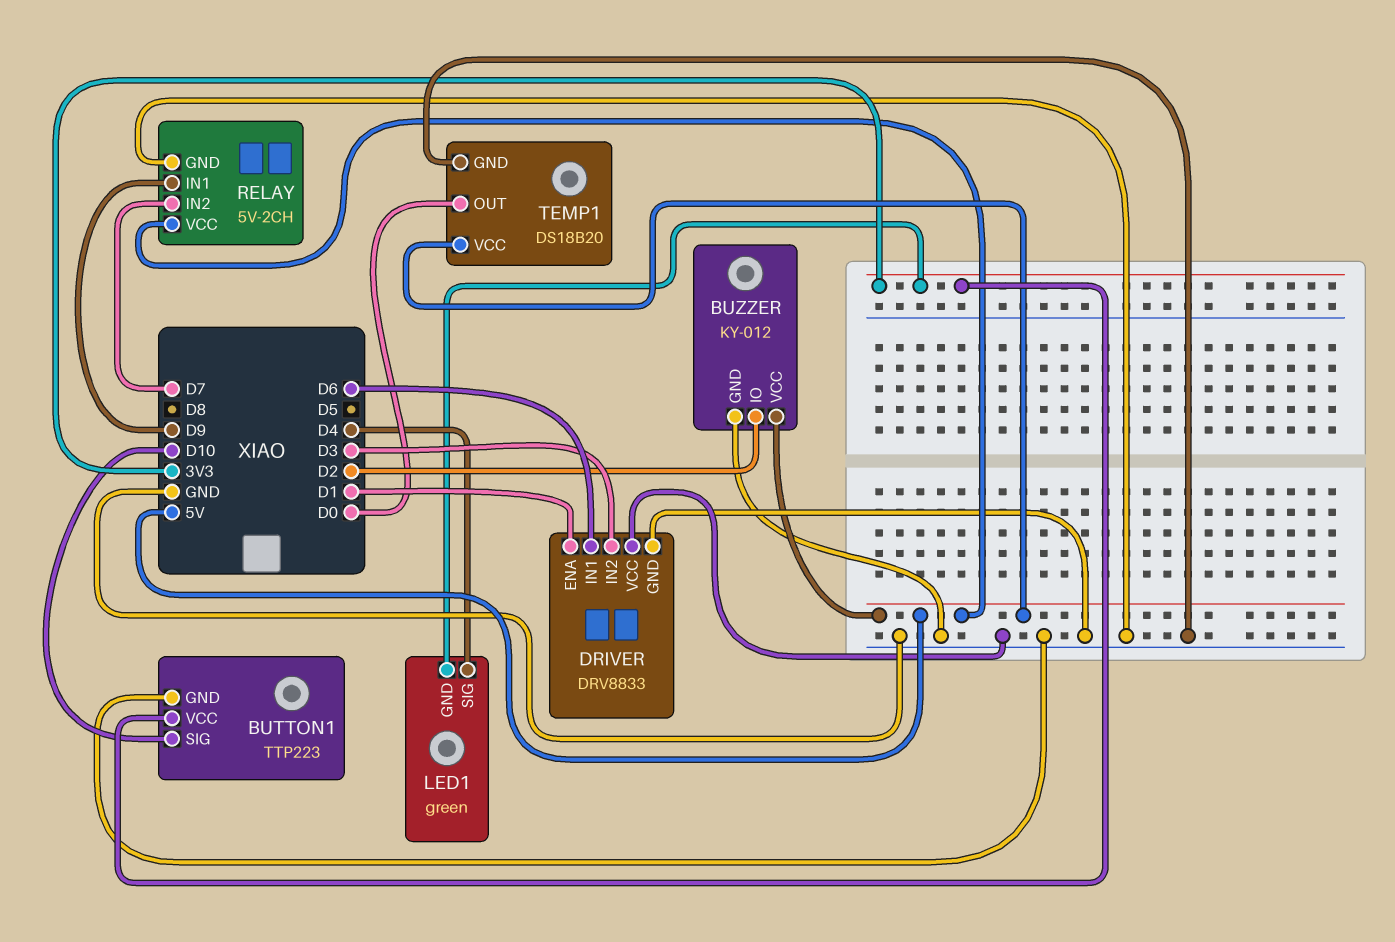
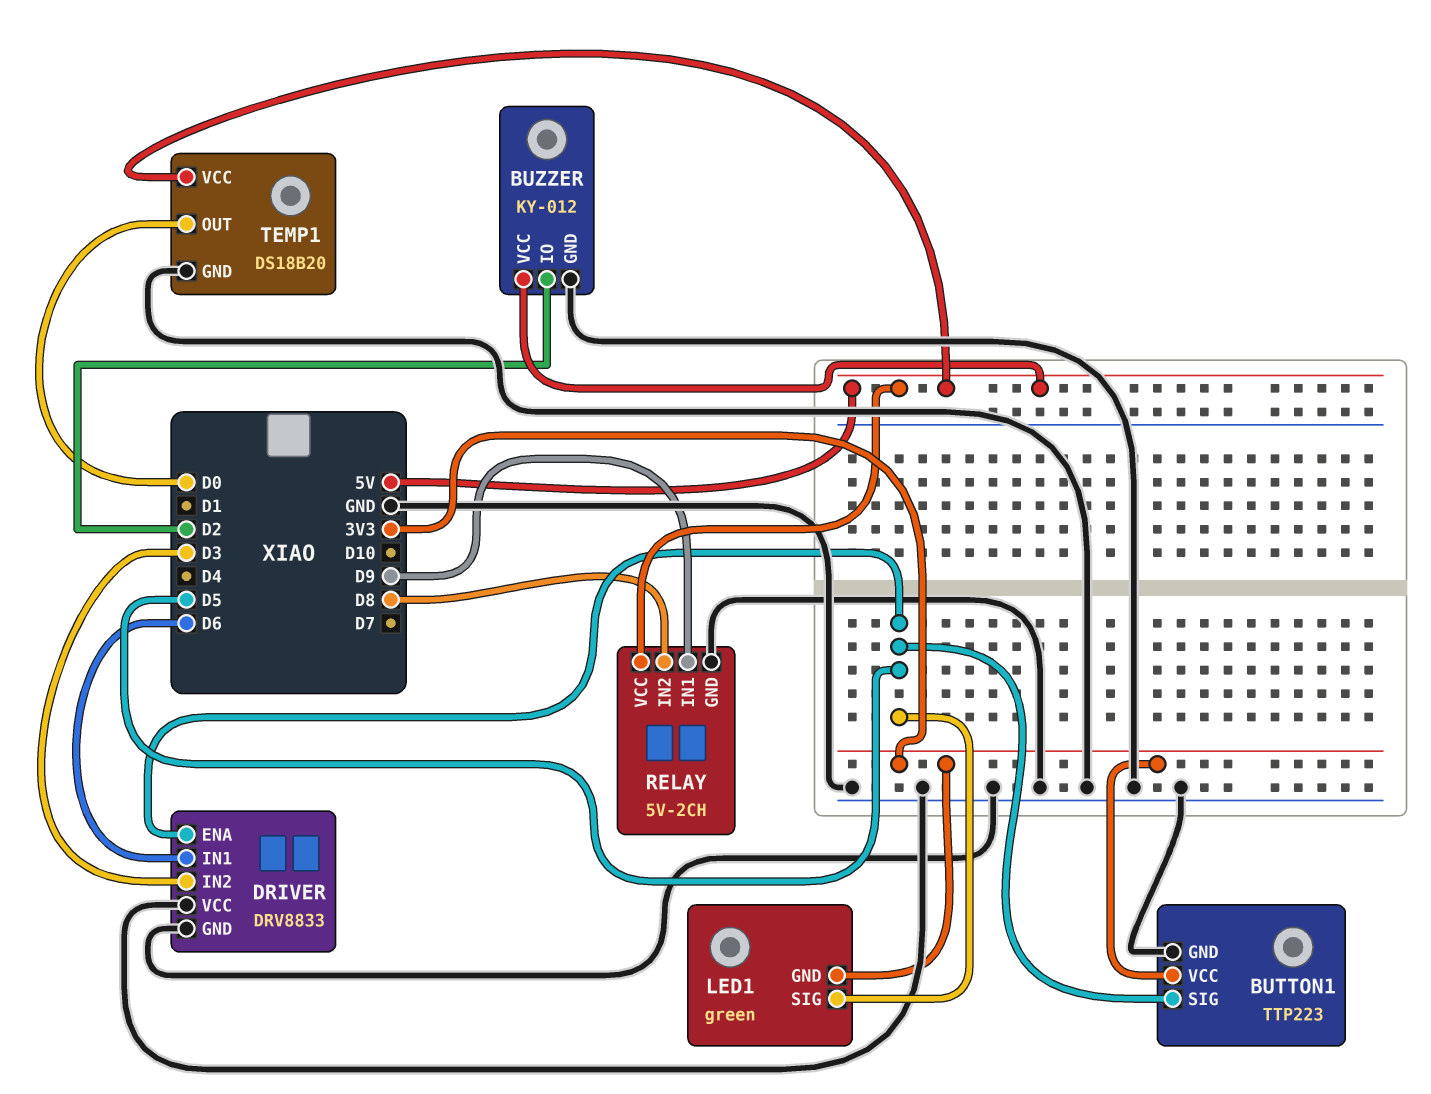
BUTTON1 pin SIG: D10 -> D5
DRIVER pin ENA: D1 -> D5
LED1 pin SIG: D4 -> D5
RELAY pin IN2: D7 -> D8

